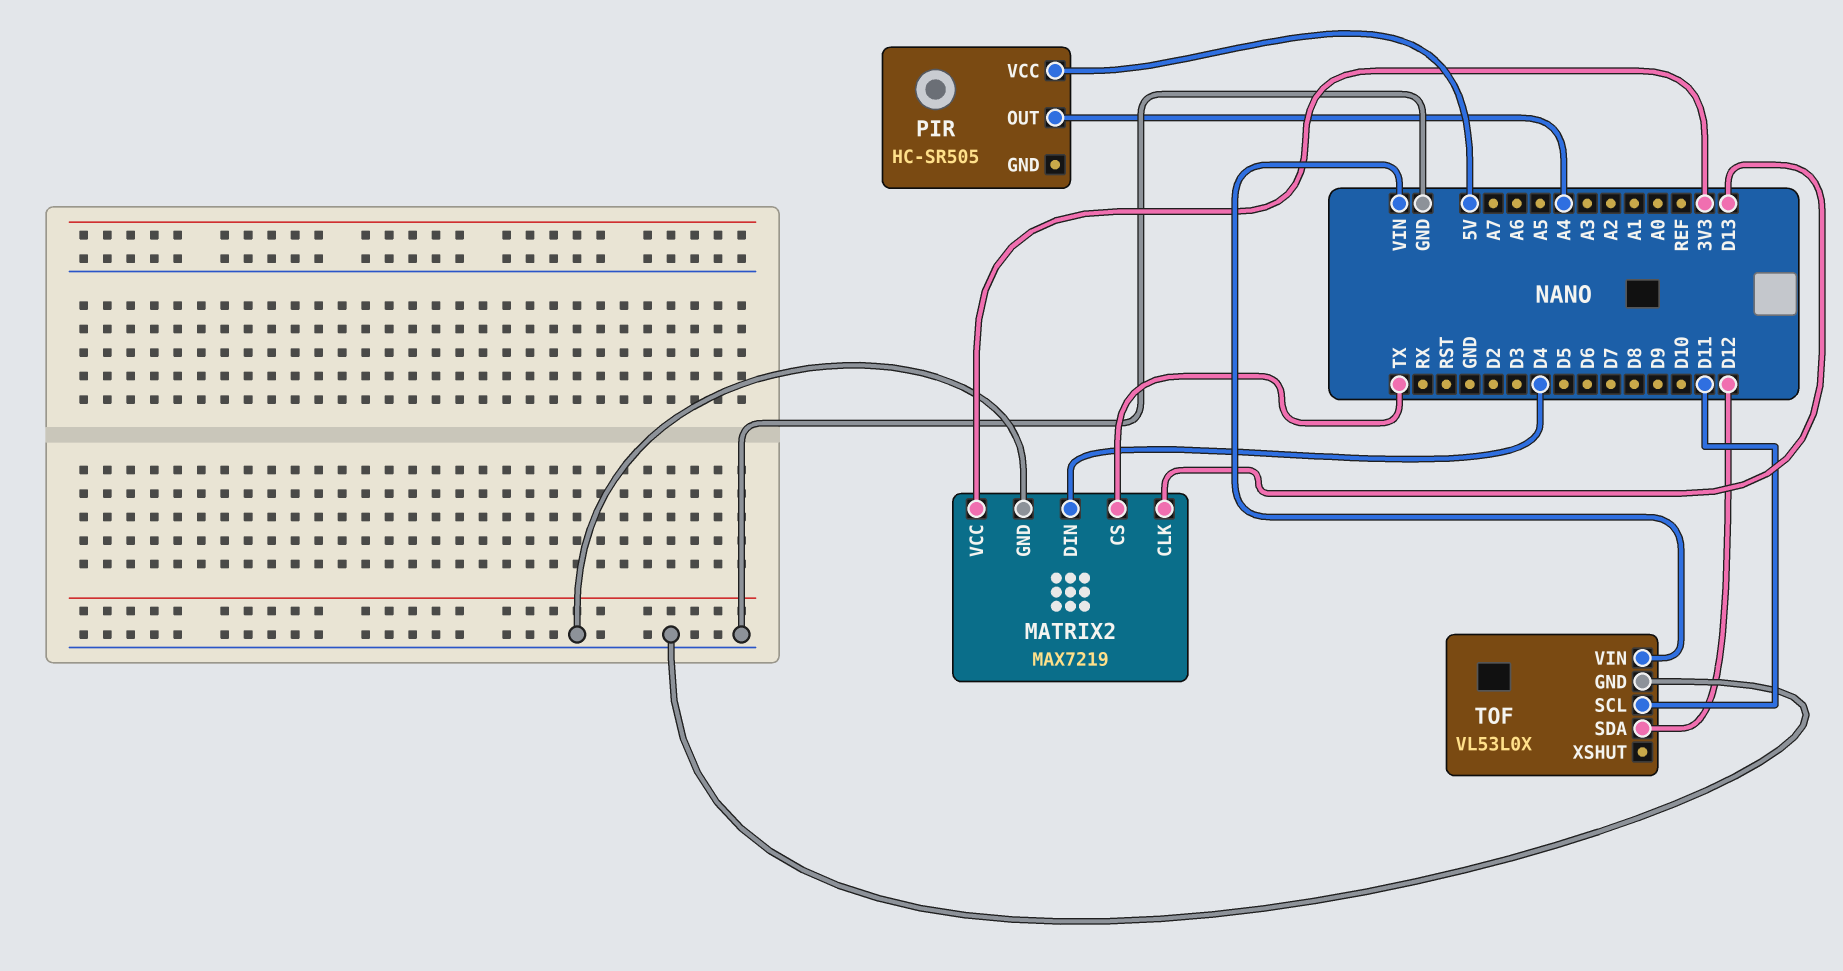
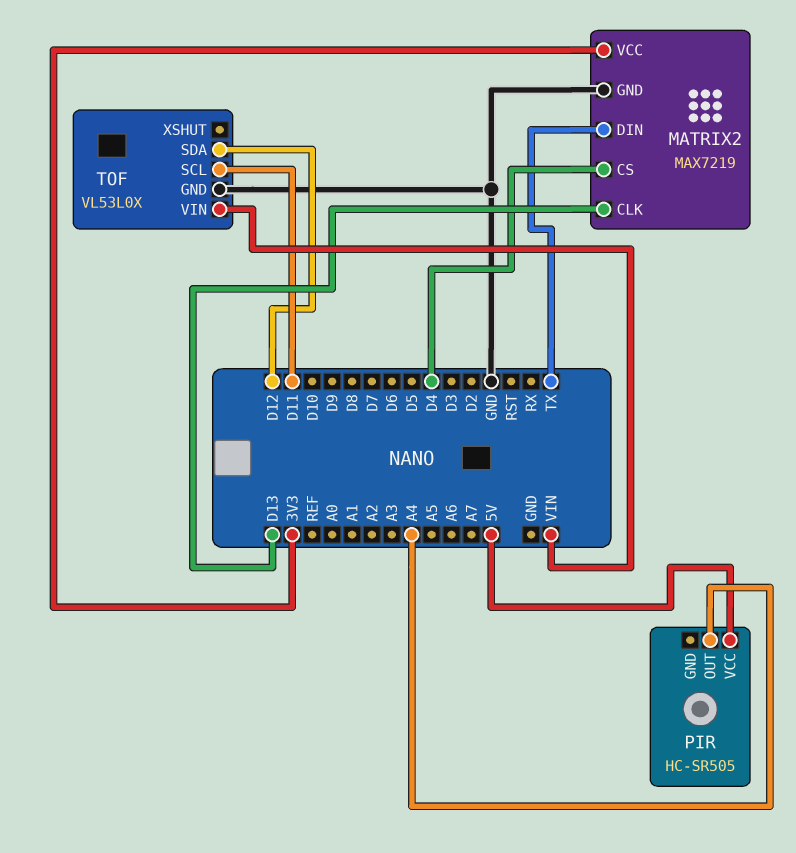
MATRIX2 pin CS: TX -> D4
MATRIX2 pin DIN: D4 -> TX

